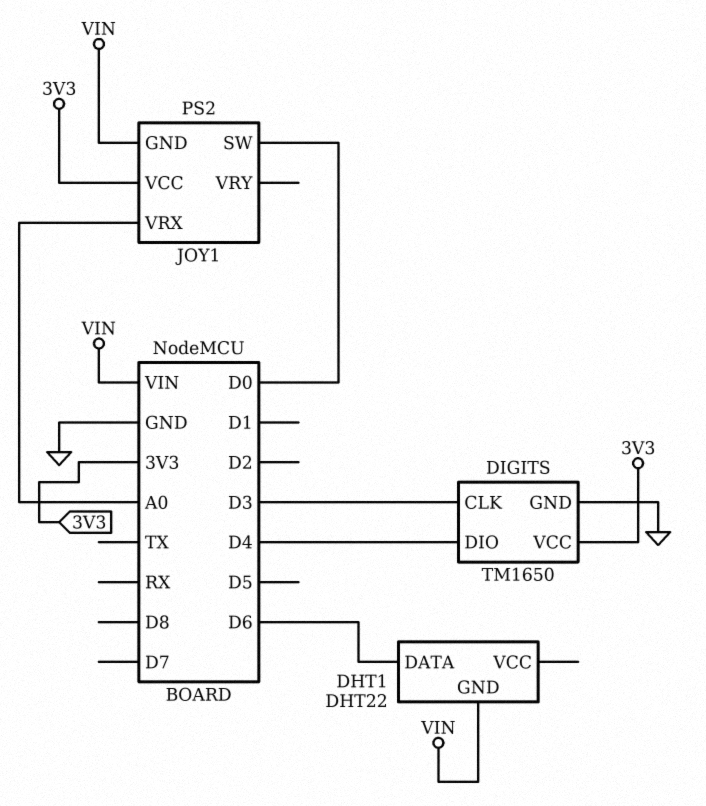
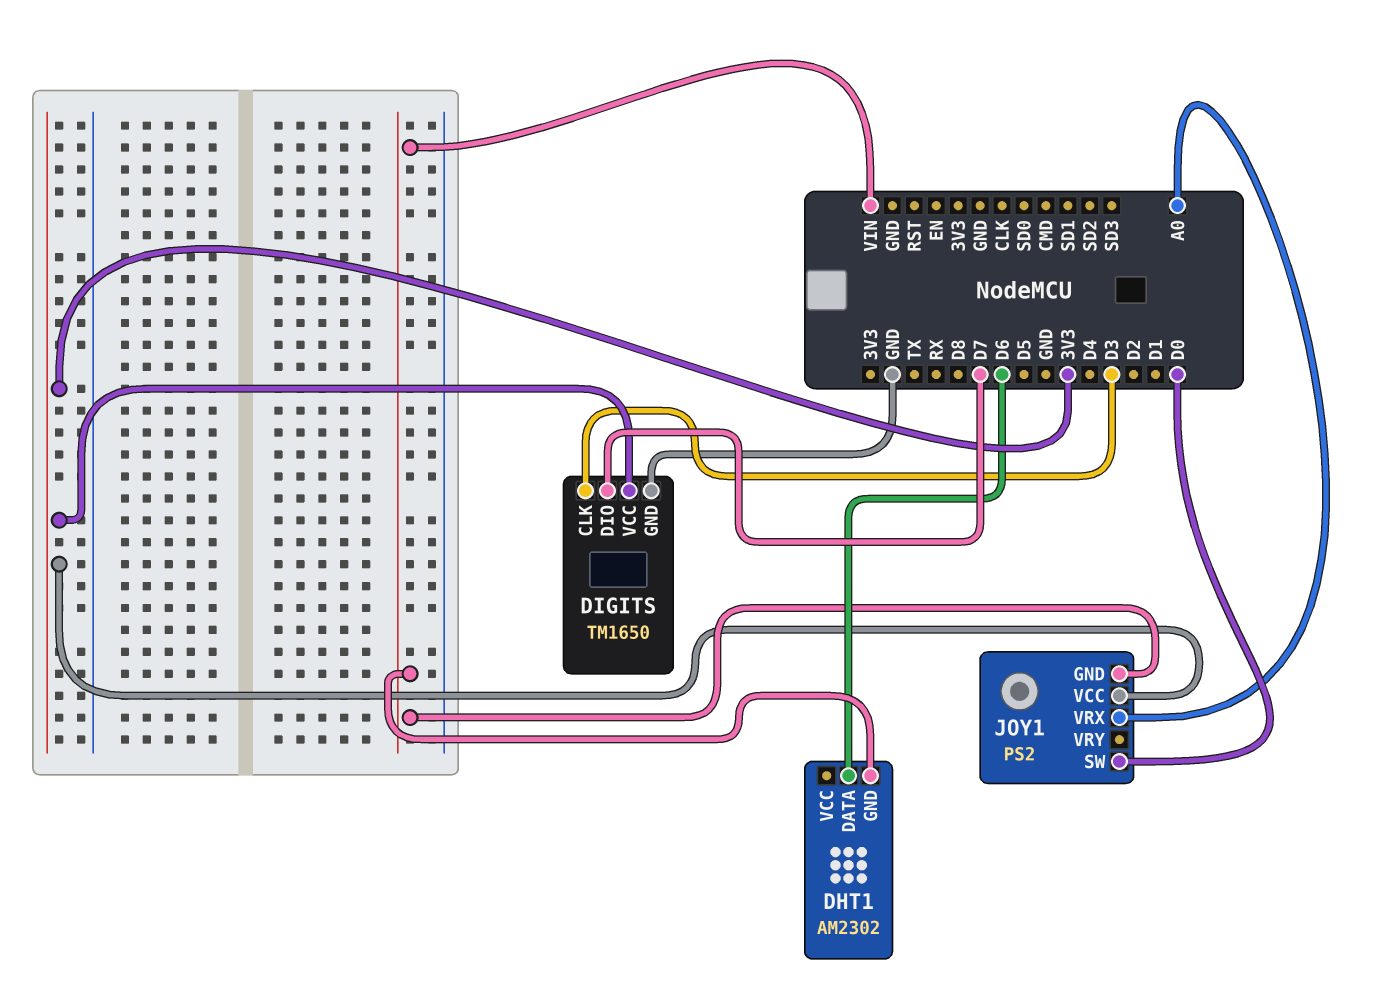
DHT1: DHT22 -> AM2302
DIGITS pin DIO: D4 -> D7

